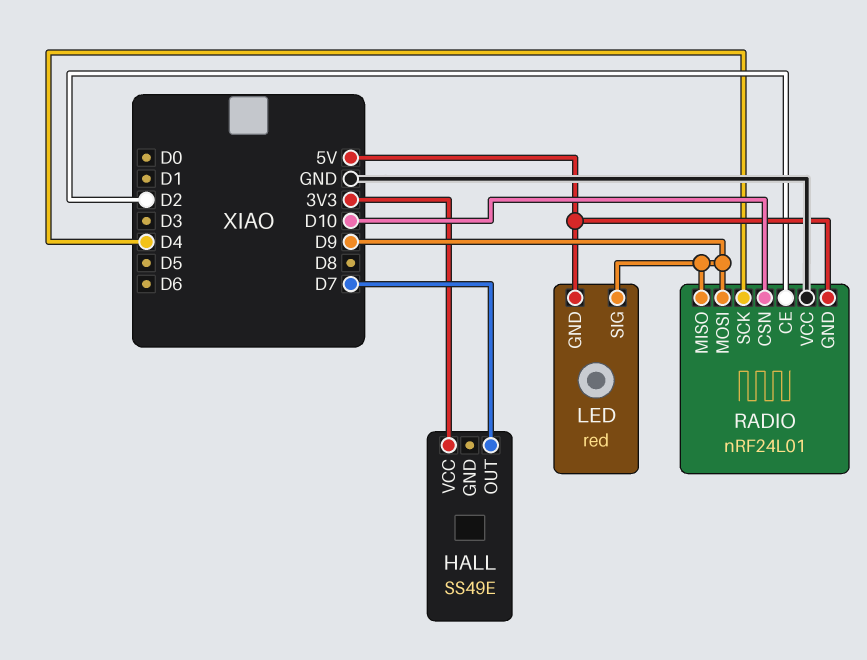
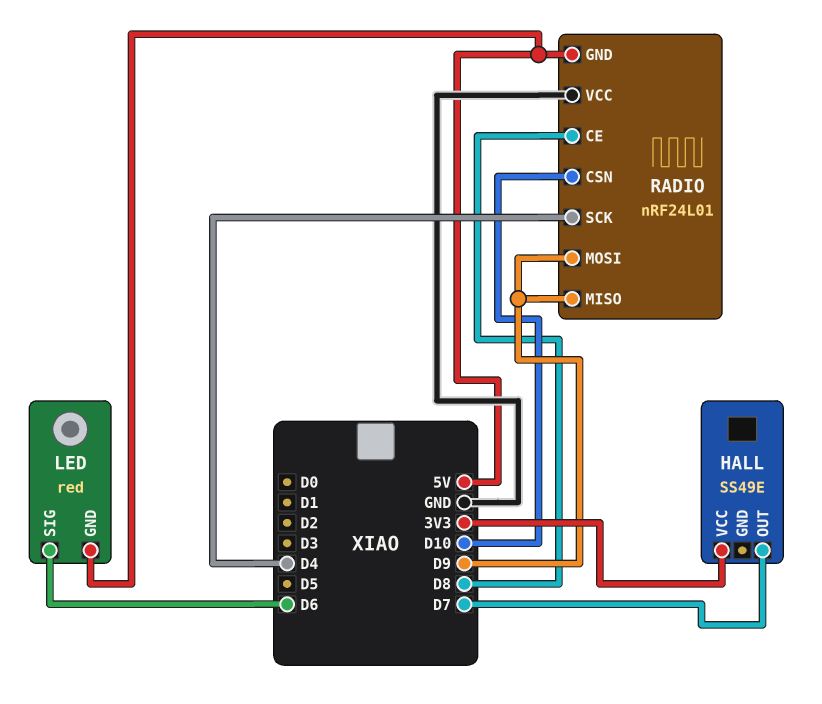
LED pin SIG: D9 -> D6
RADIO pin CE: D2 -> D8

